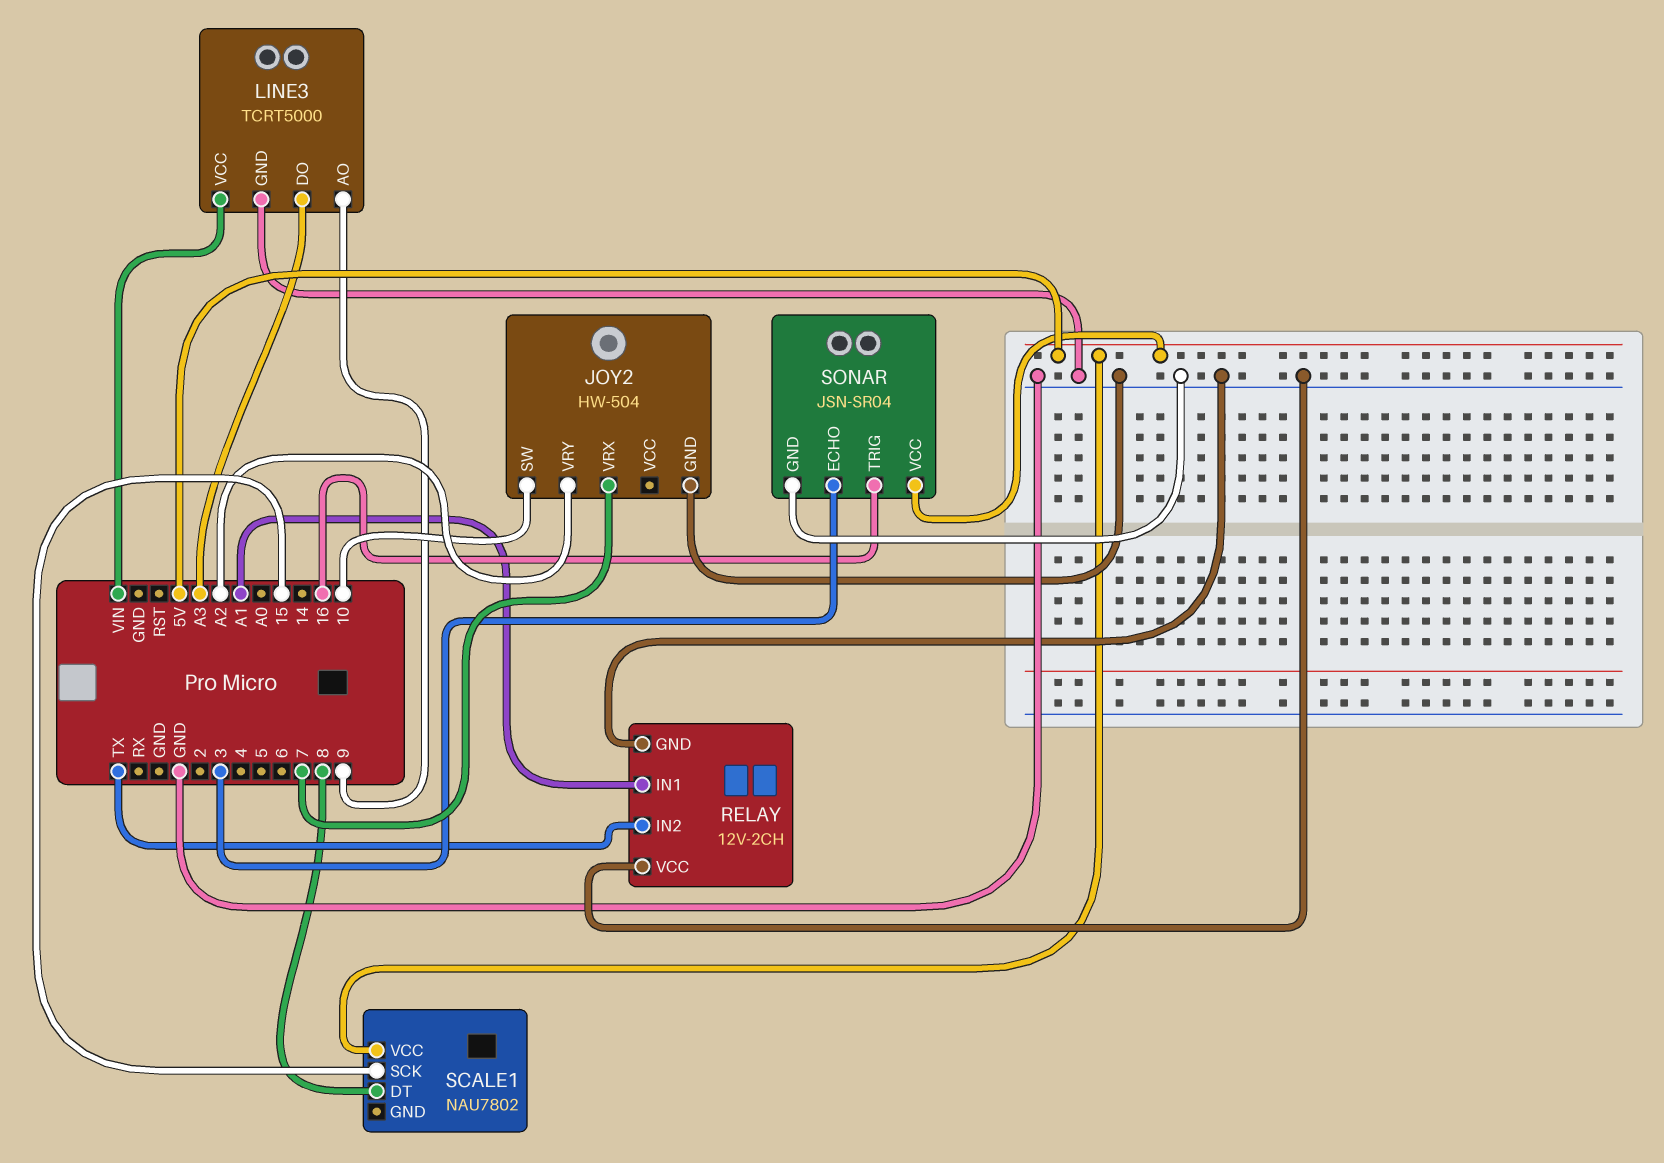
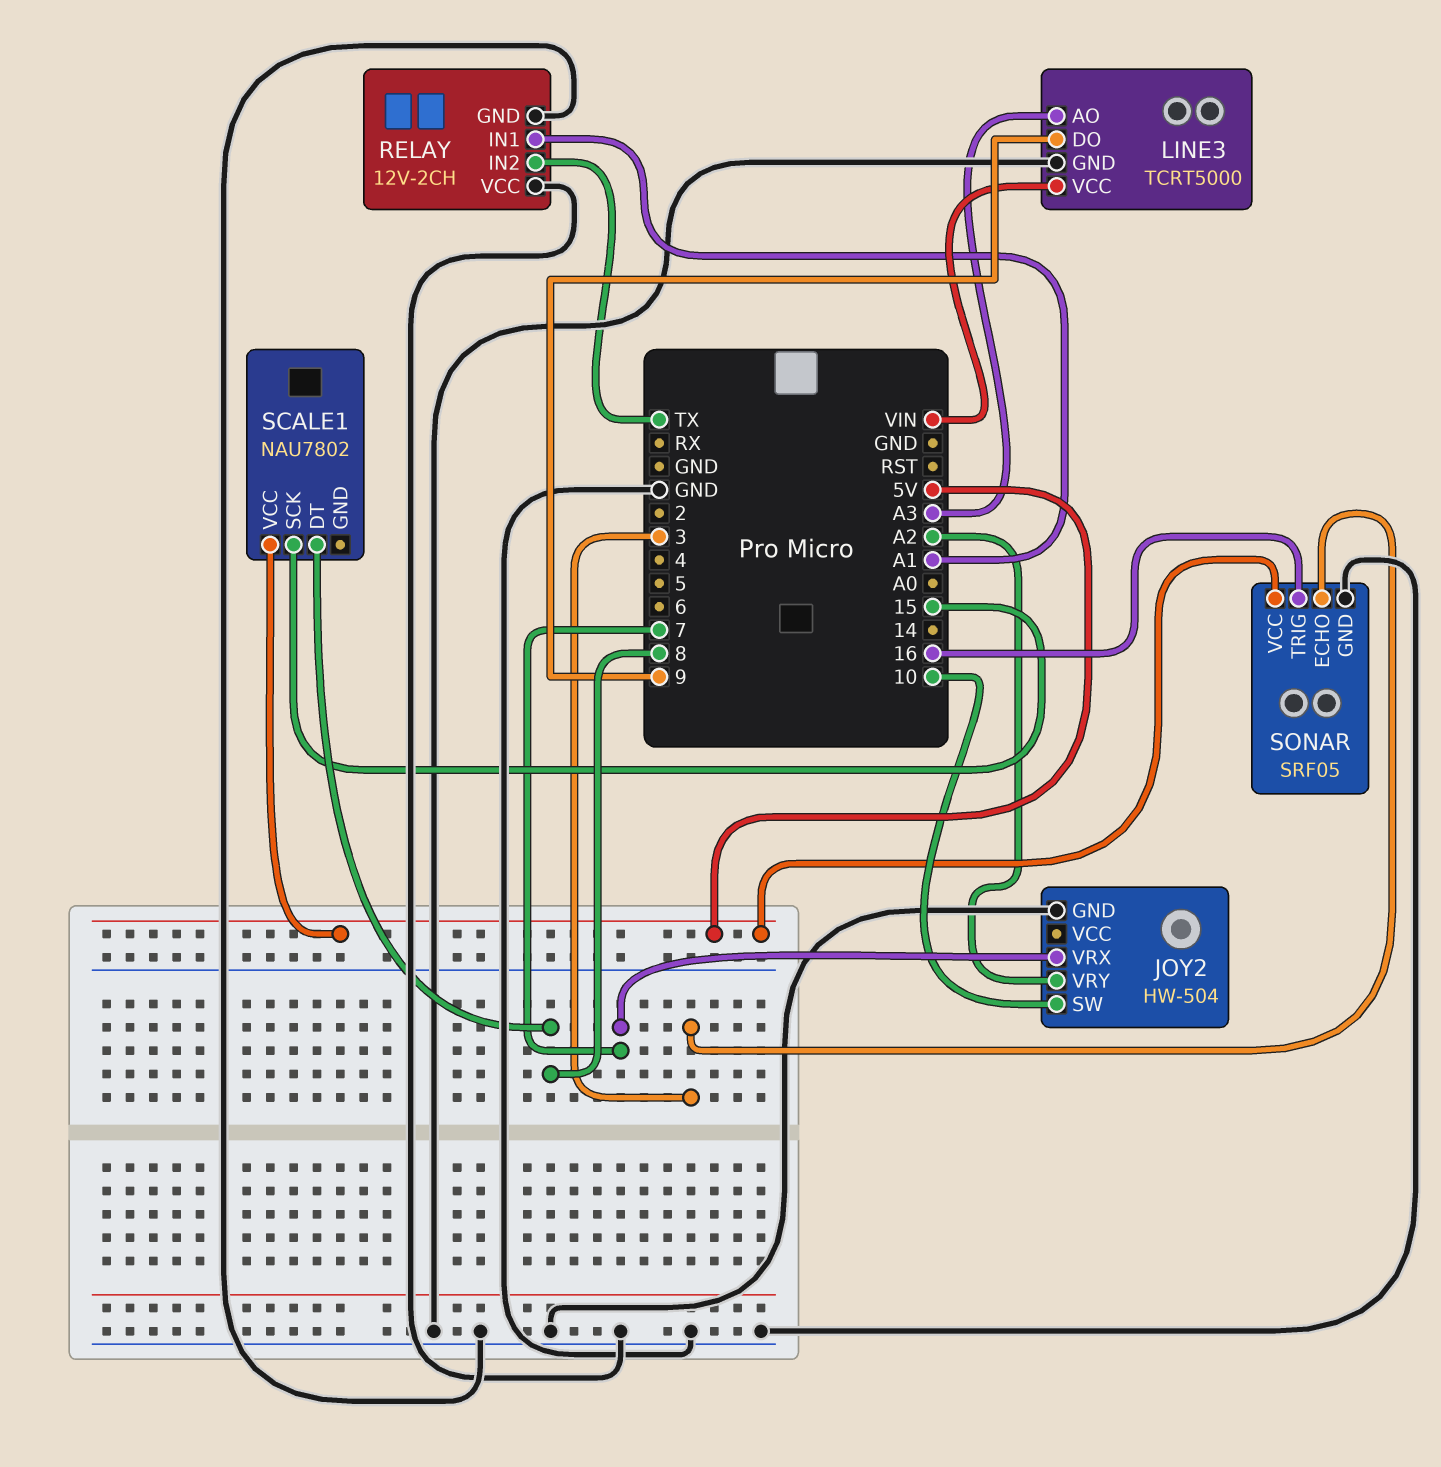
LINE3 pin AO: 9 -> A3
LINE3 pin DO: A3 -> 9
SONAR: JSN-SR04 -> SRF05

